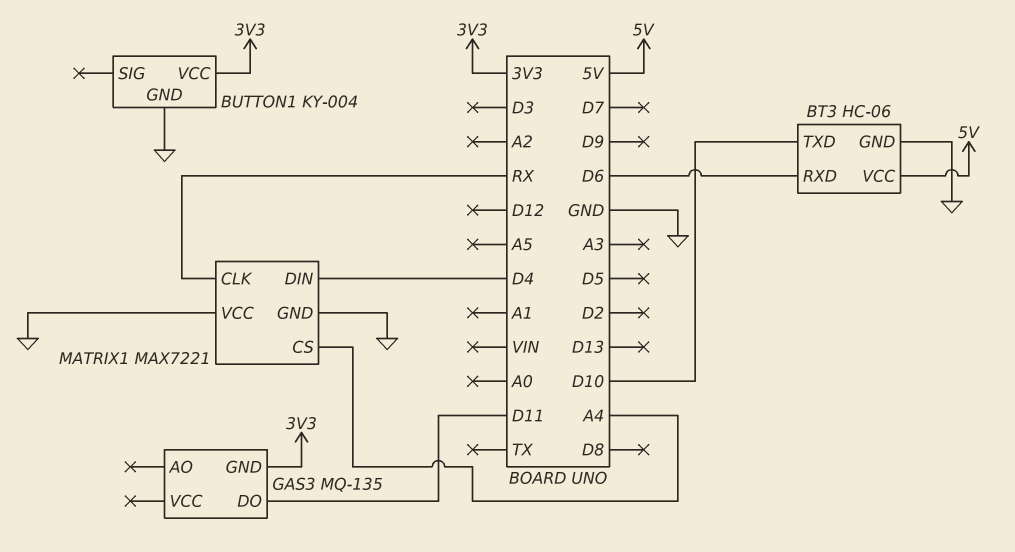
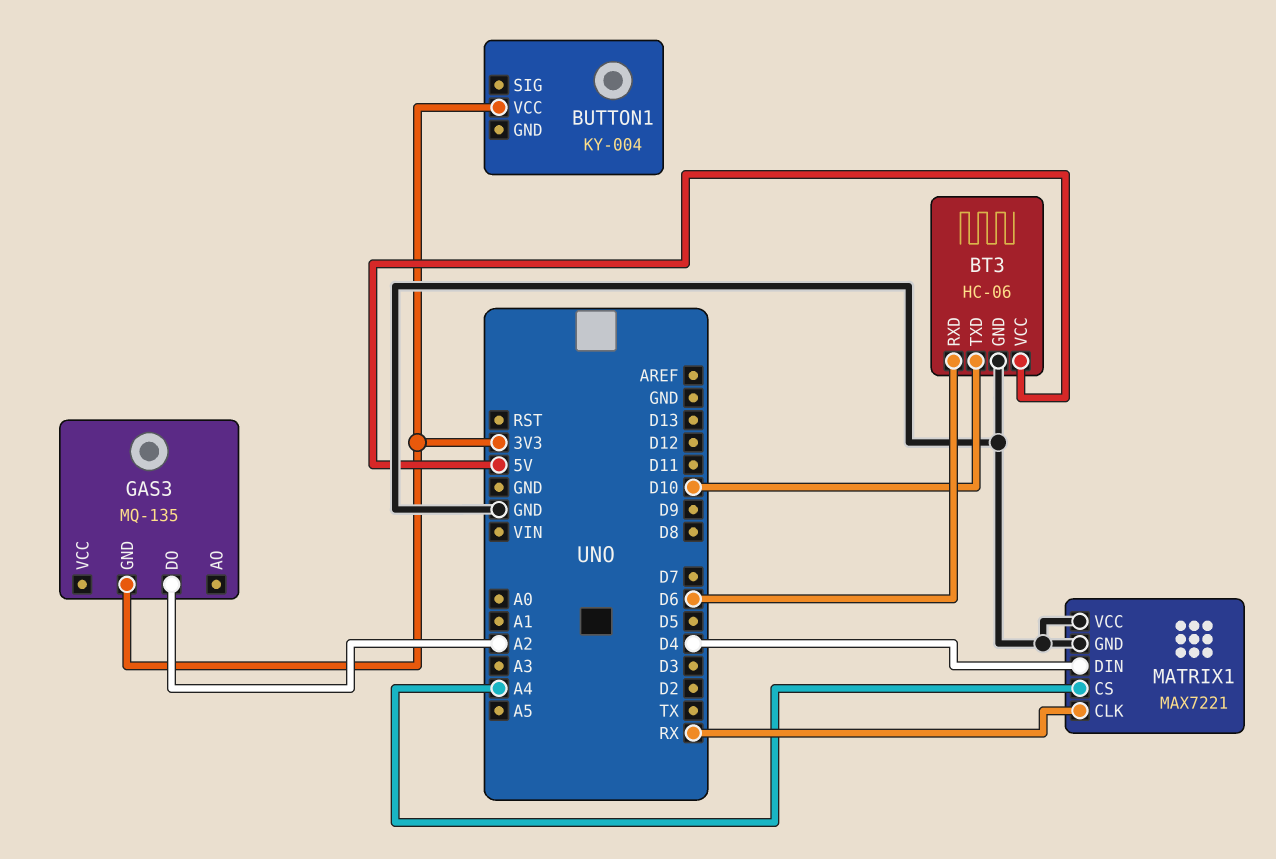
BUTTON1 pin GND: GND -> none
GAS3 pin DO: D11 -> A2

